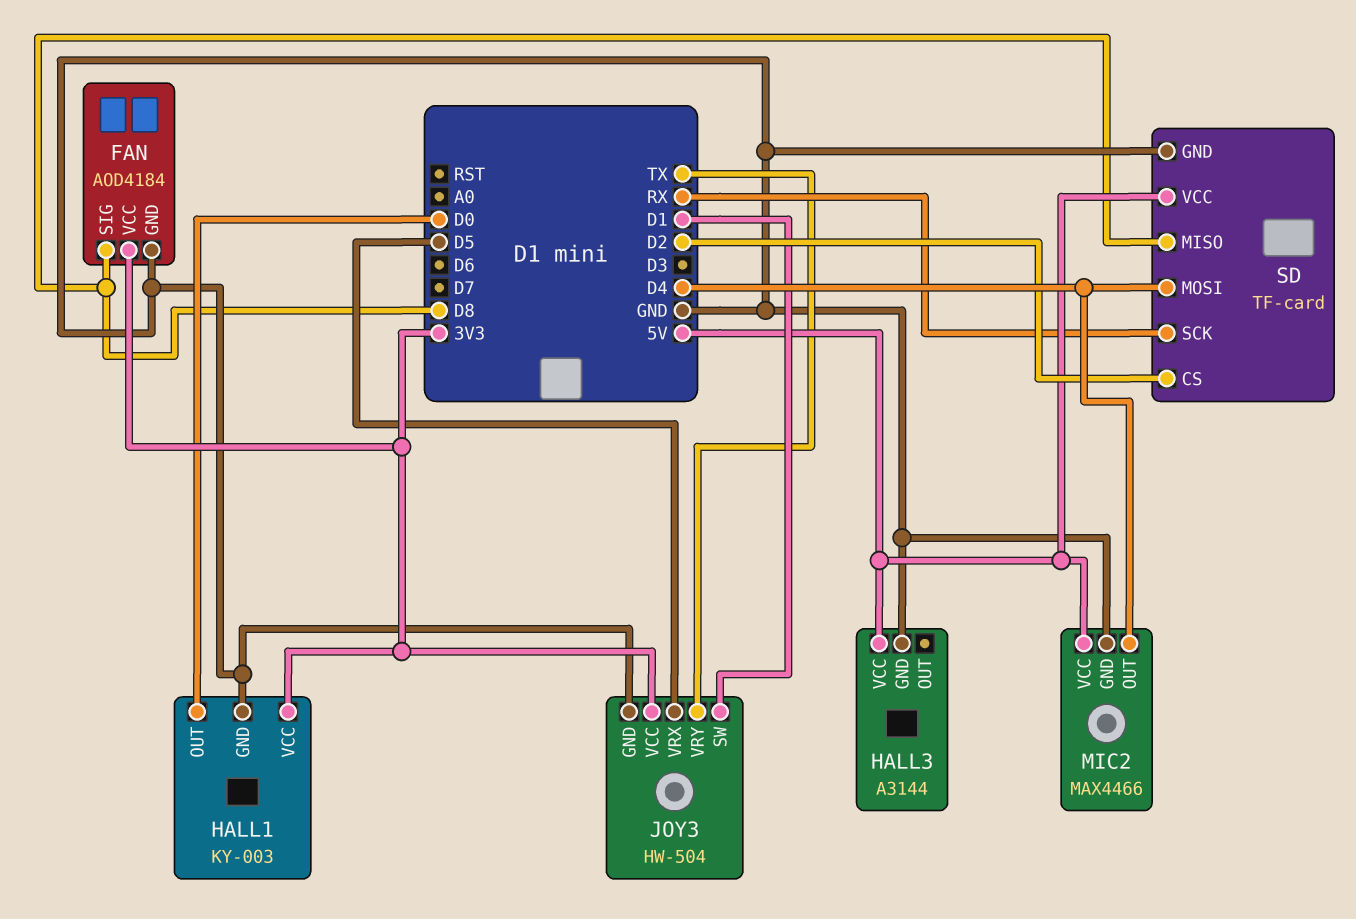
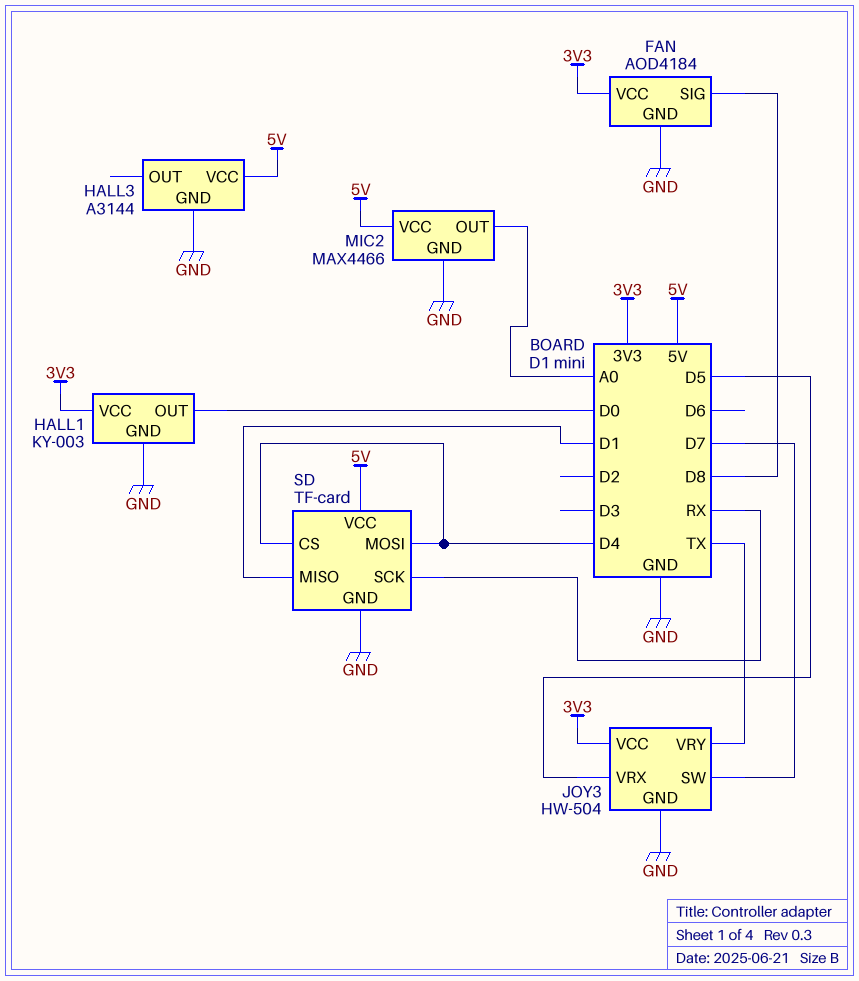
JOY3 pin SW: D1 -> D7
MIC2 pin OUT: D4 -> A0
SD pin CS: D2 -> D4
SD pin MISO: D8 -> D1

